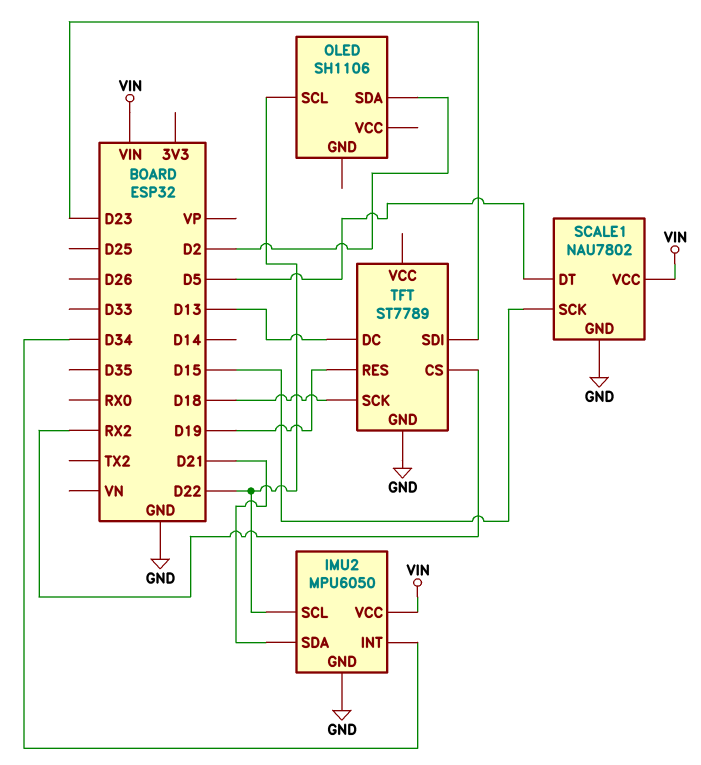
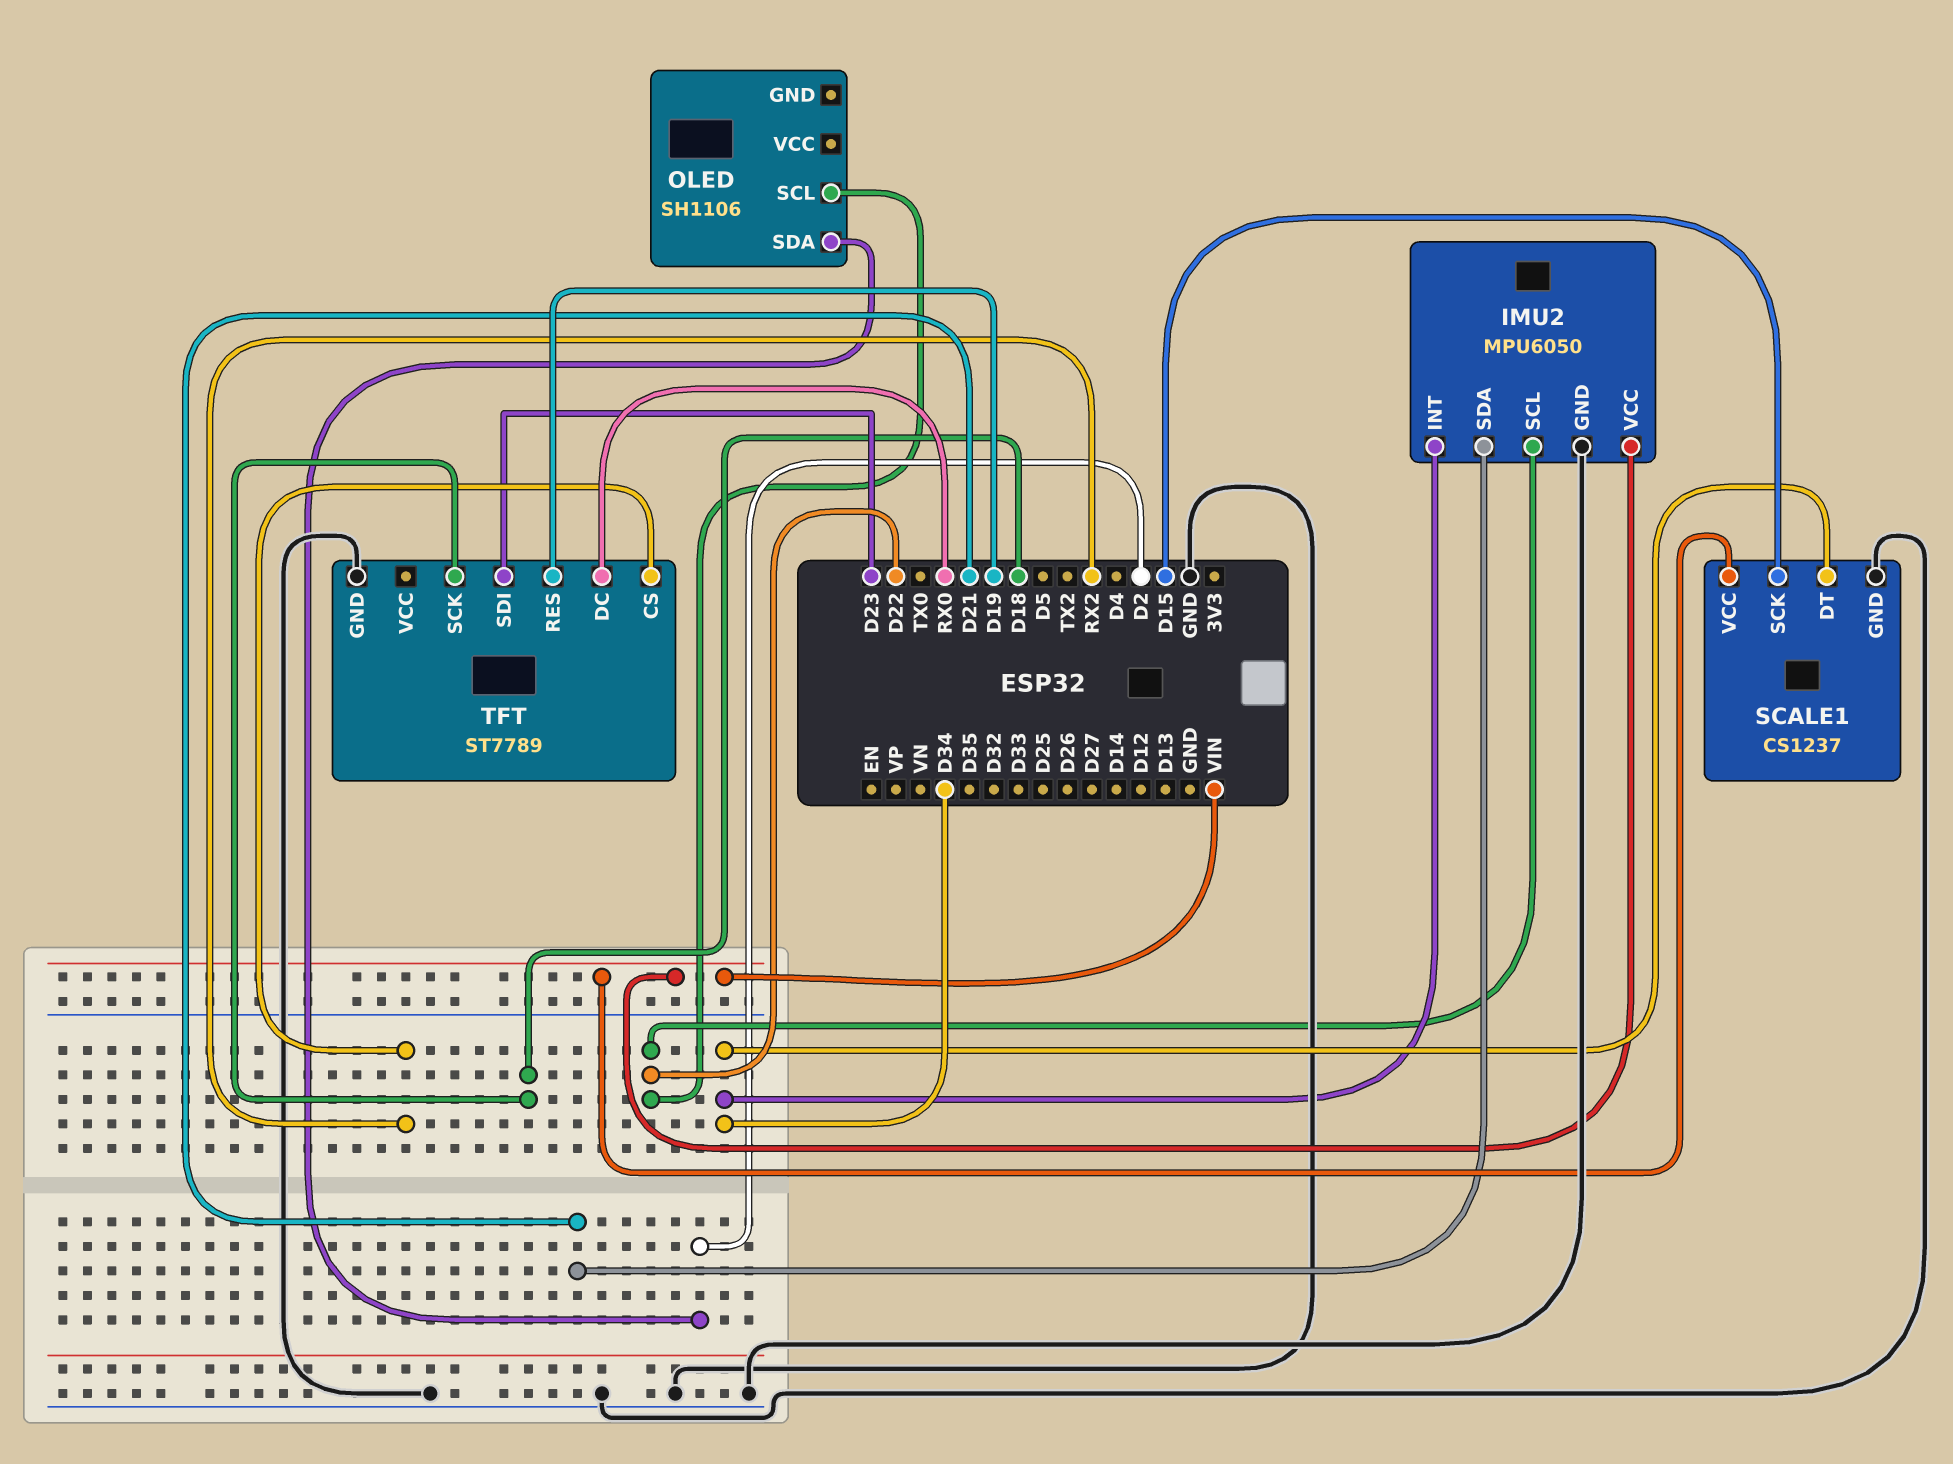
SCALE1: NAU7802 -> CS1237
SCALE1 pin DT: D5 -> D34
TFT pin DC: D13 -> RX0

